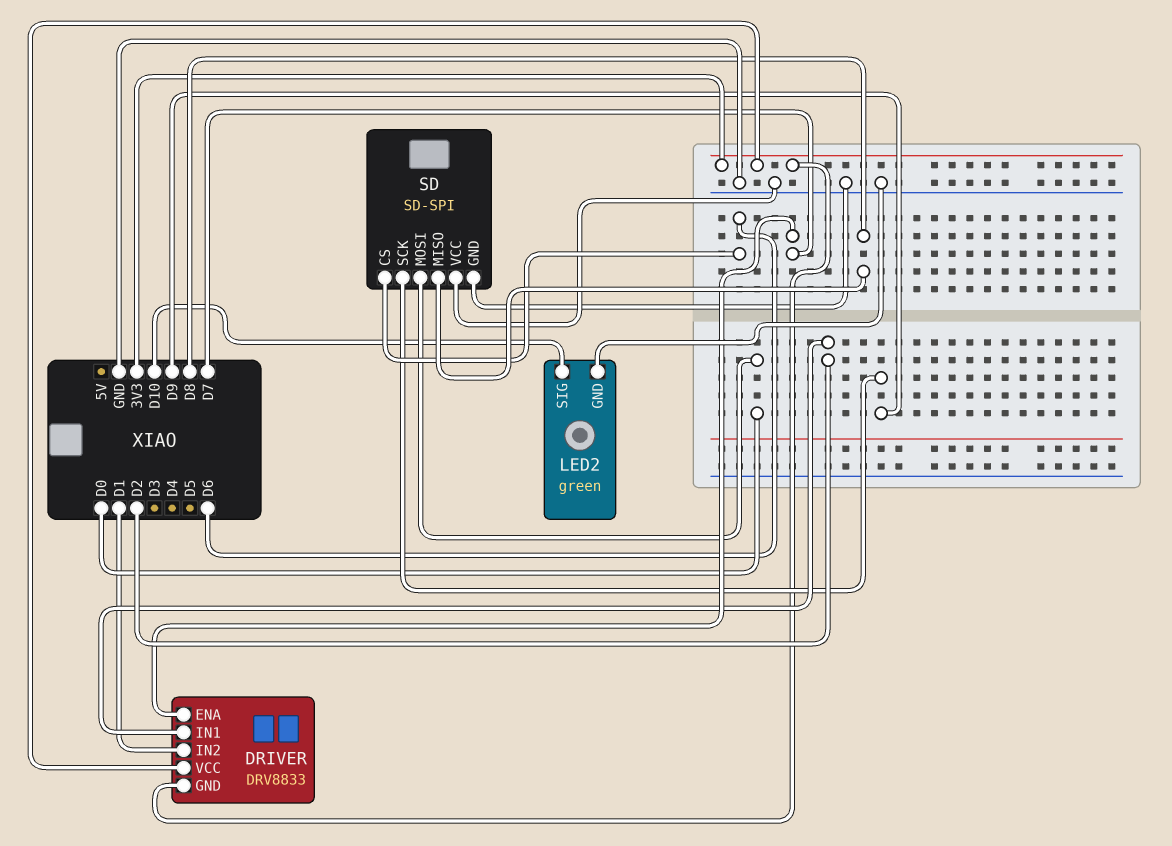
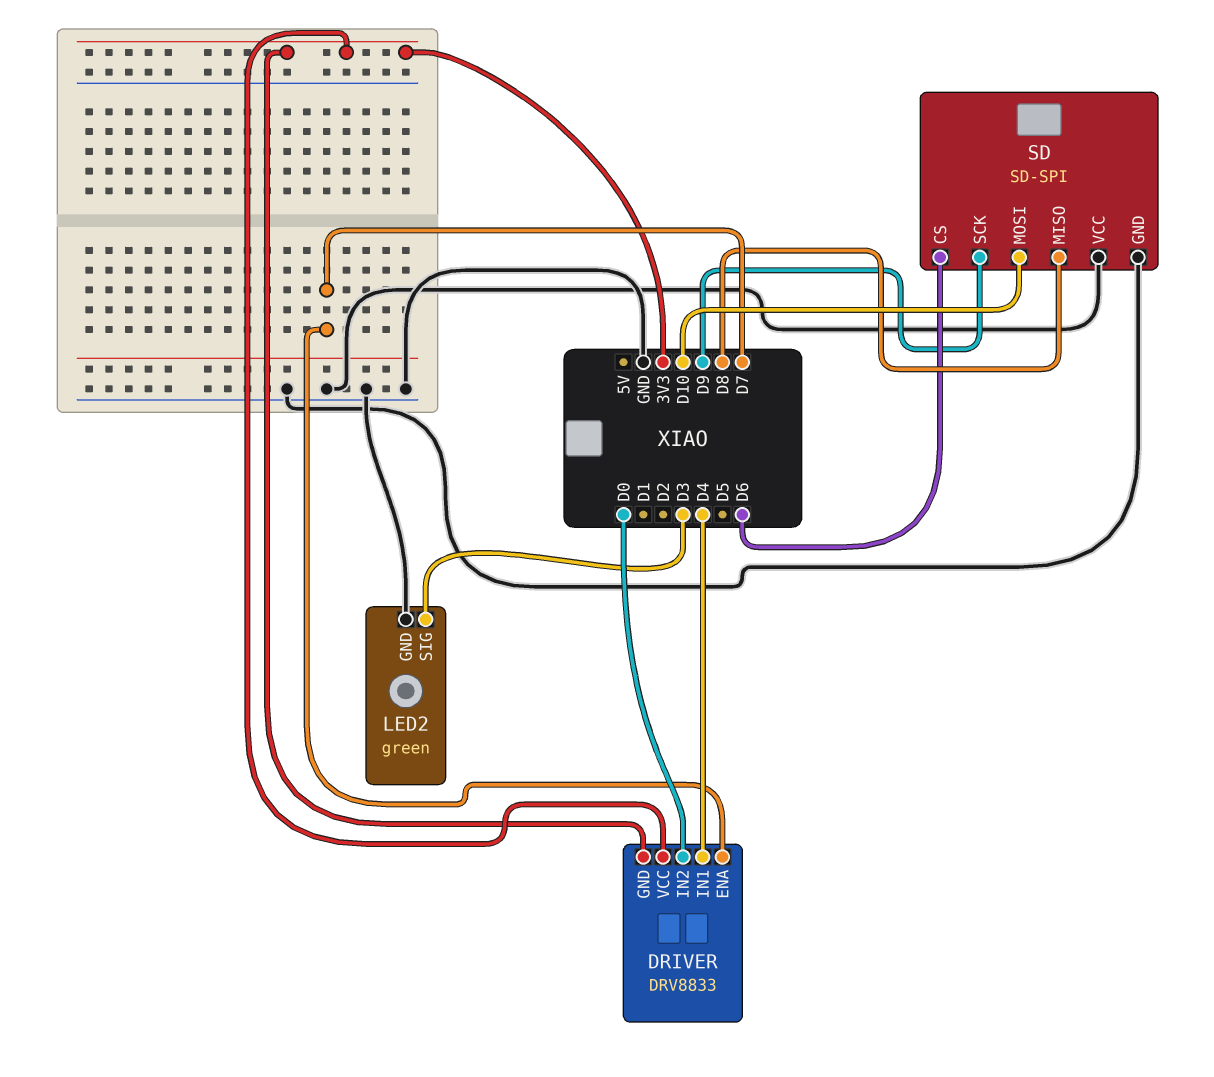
DRIVER pin IN1: D2 -> D4
DRIVER pin IN2: D1 -> D0
LED2 pin SIG: D10 -> D3
SD pin MOSI: D0 -> D10

